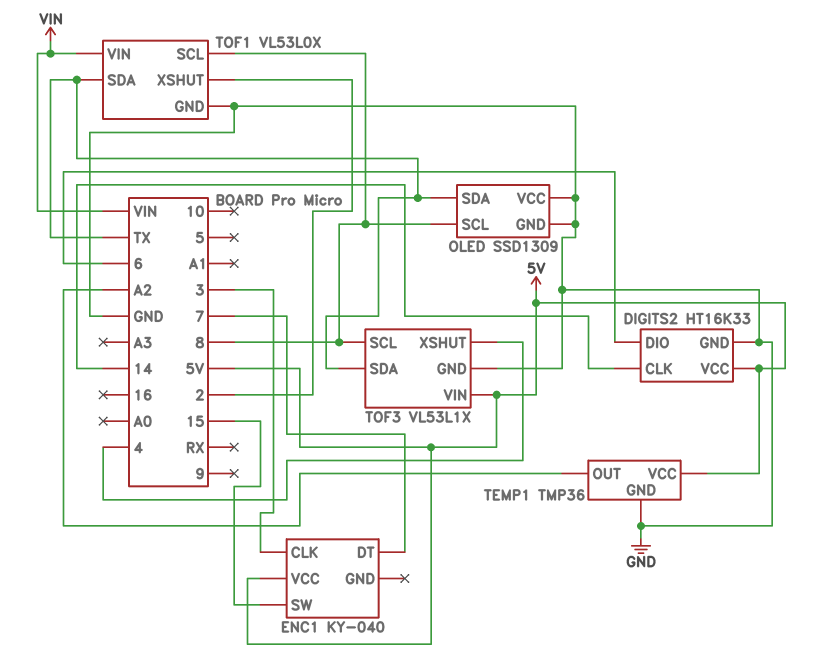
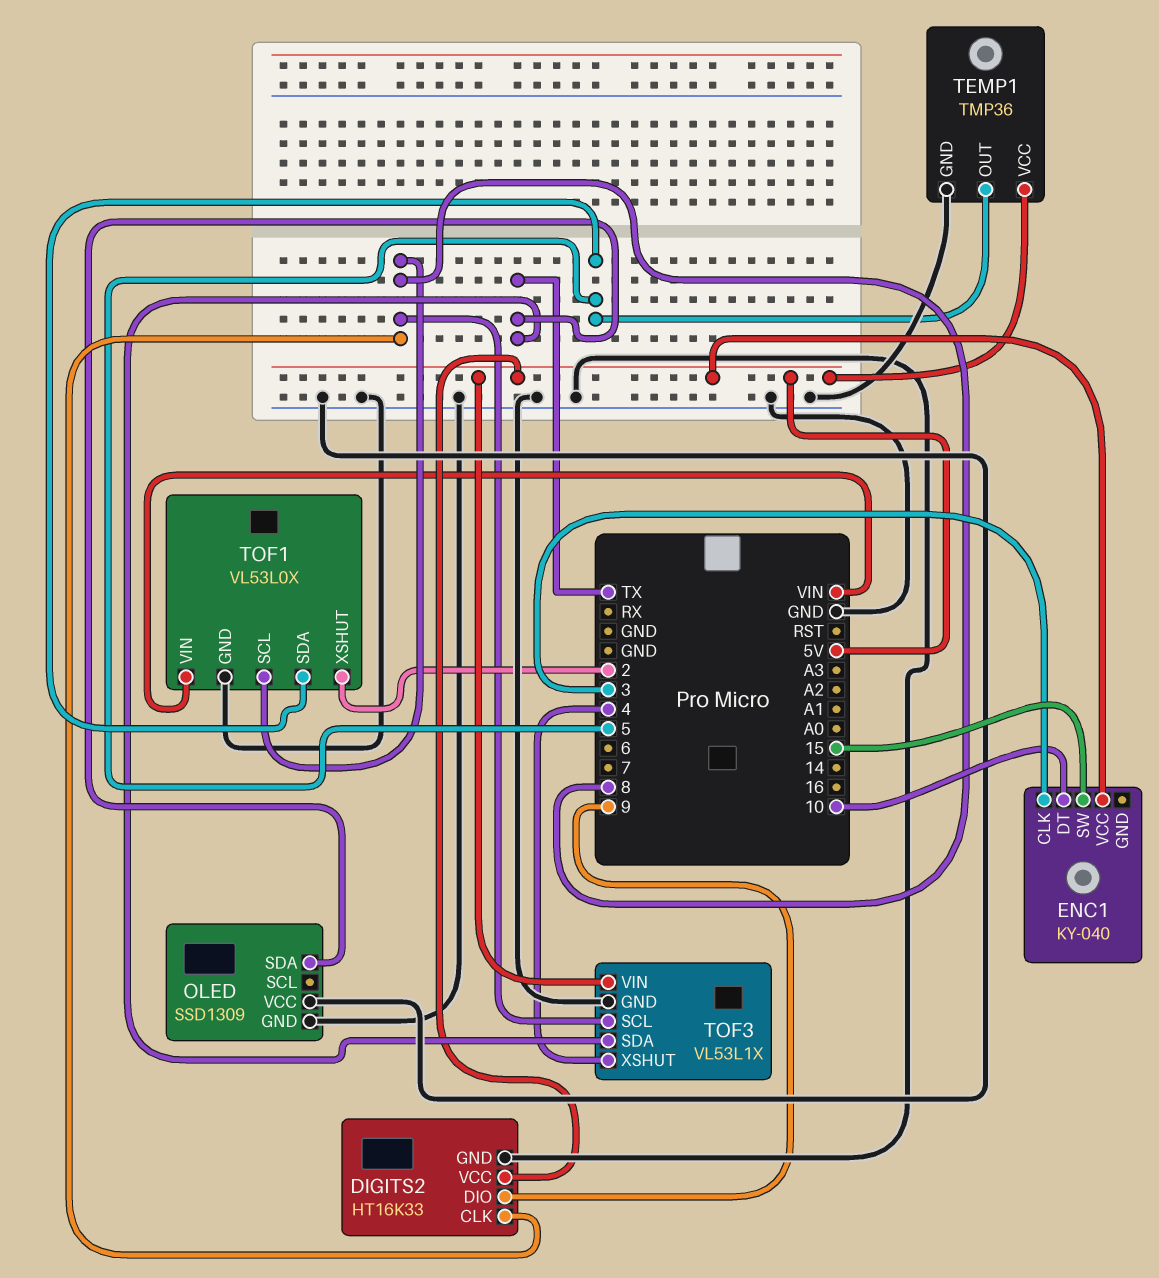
DIGITS2 pin CLK: 14 -> 8
DIGITS2 pin DIO: 6 -> 9
ENC1 pin DT: 7 -> 10
OLED pin SCL: 8 -> none
TEMP1 pin OUT: A2 -> 5
TOF1 pin SDA: TX -> 5

